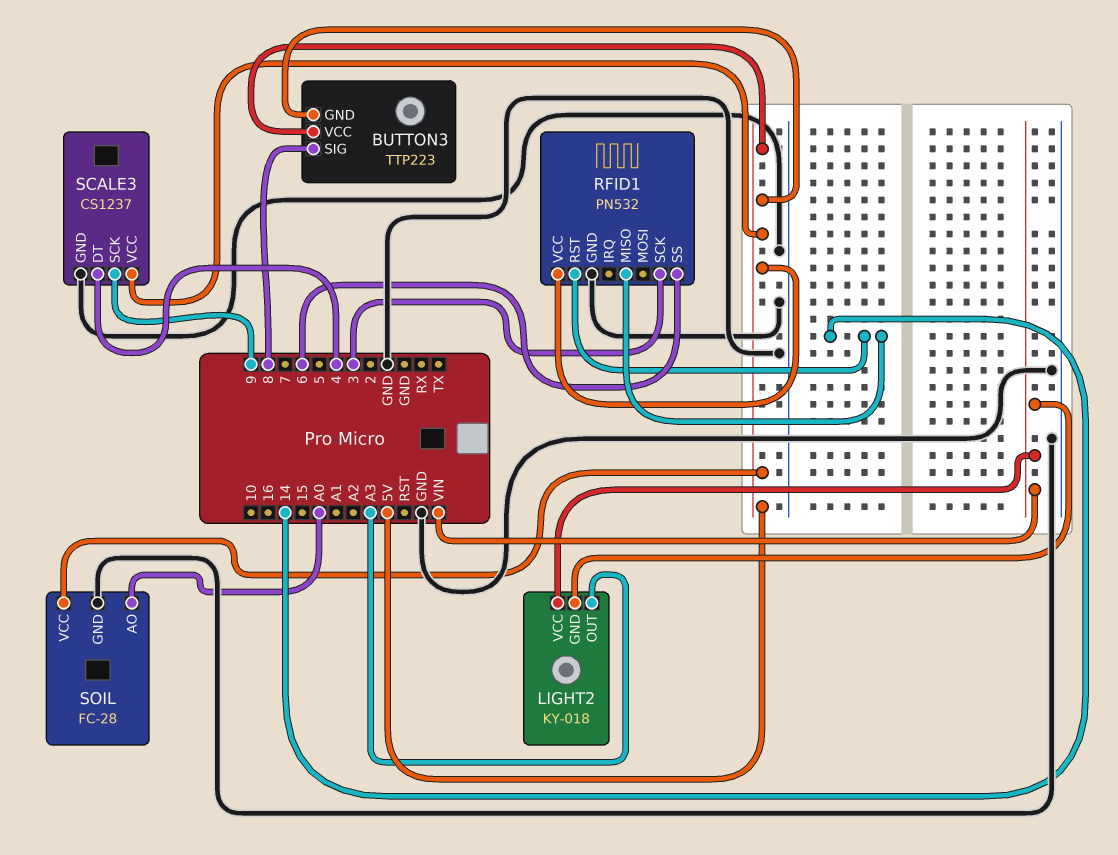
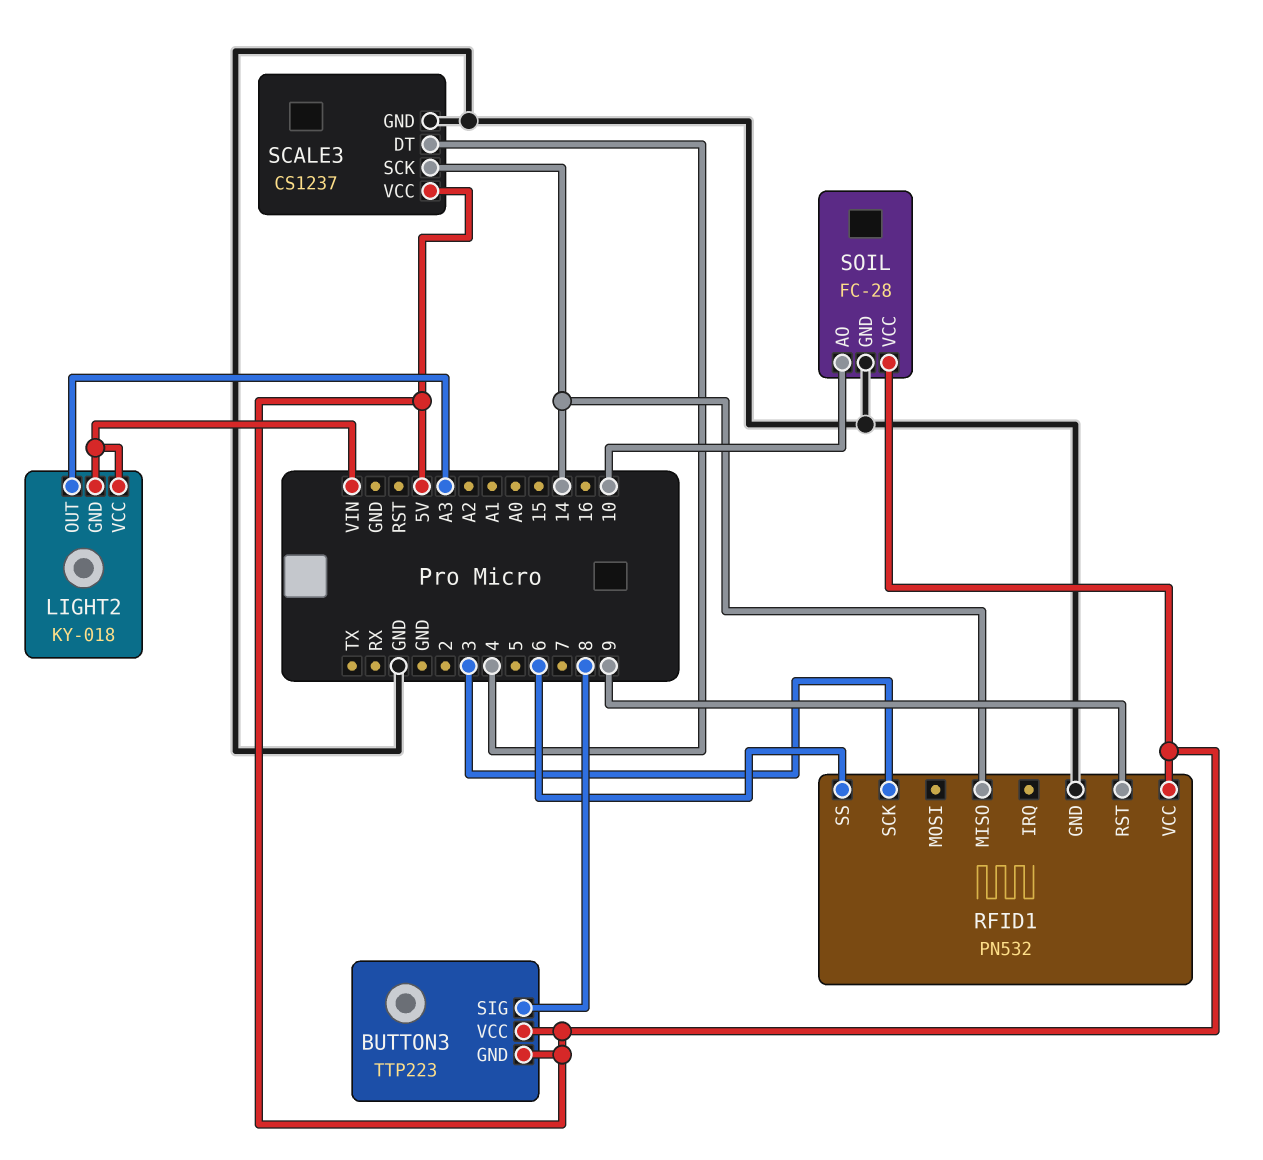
RFID1 pin RST: 14 -> 9
SCALE3 pin SCK: 9 -> 14
SOIL pin AO: A0 -> 10

